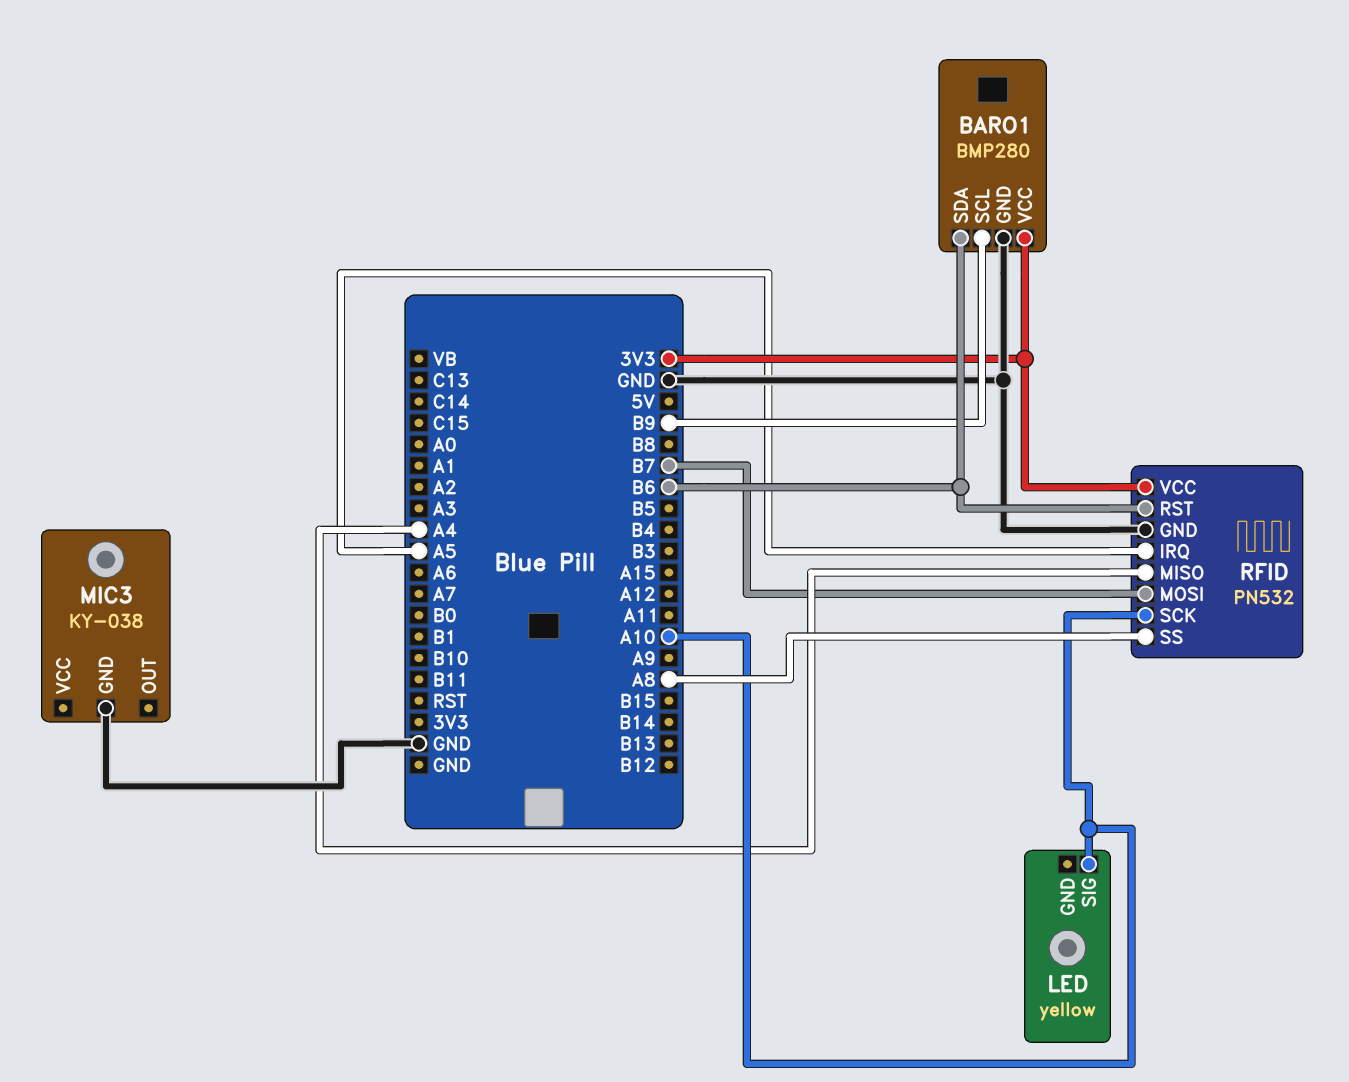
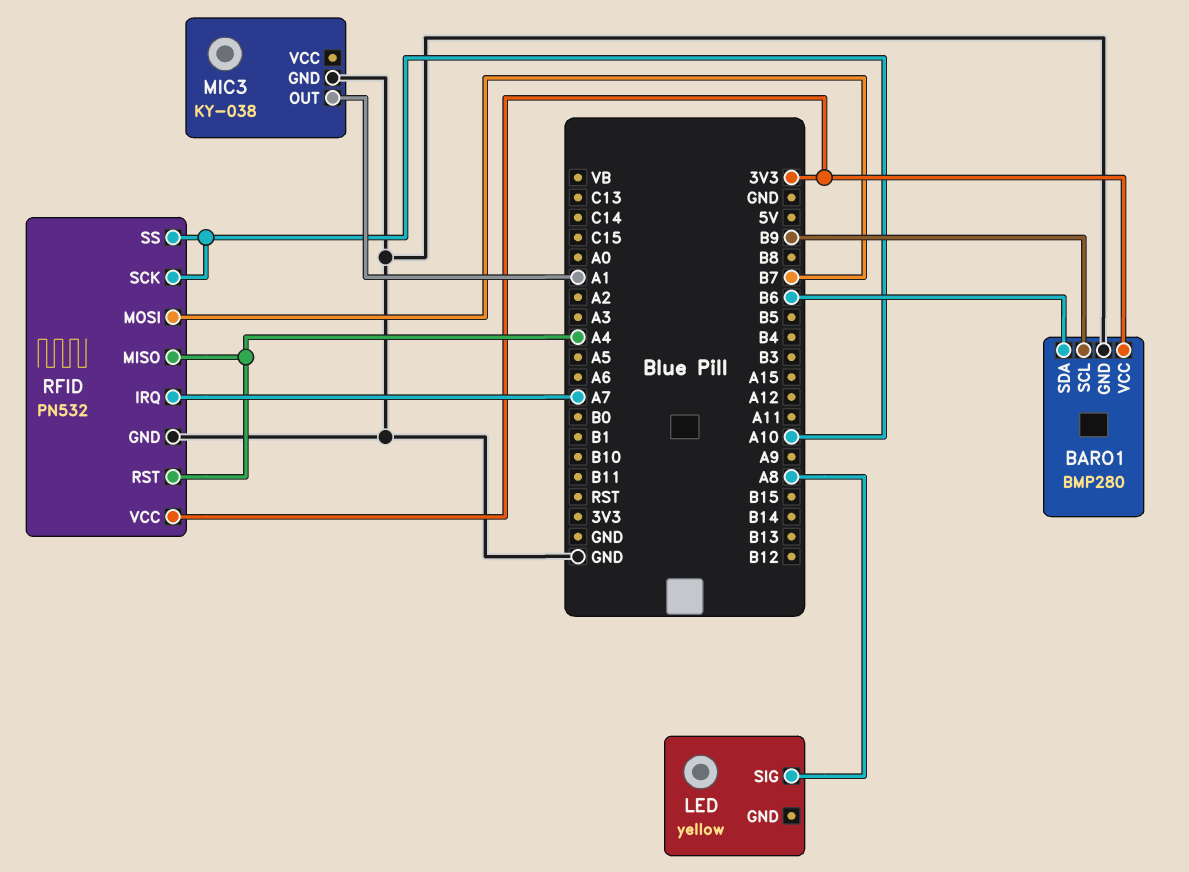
LED pin SIG: A10 -> A8
MIC3 pin OUT: none -> A1
RFID pin IRQ: A5 -> A7
RFID pin RST: B6 -> A4
RFID pin SS: A8 -> A10

